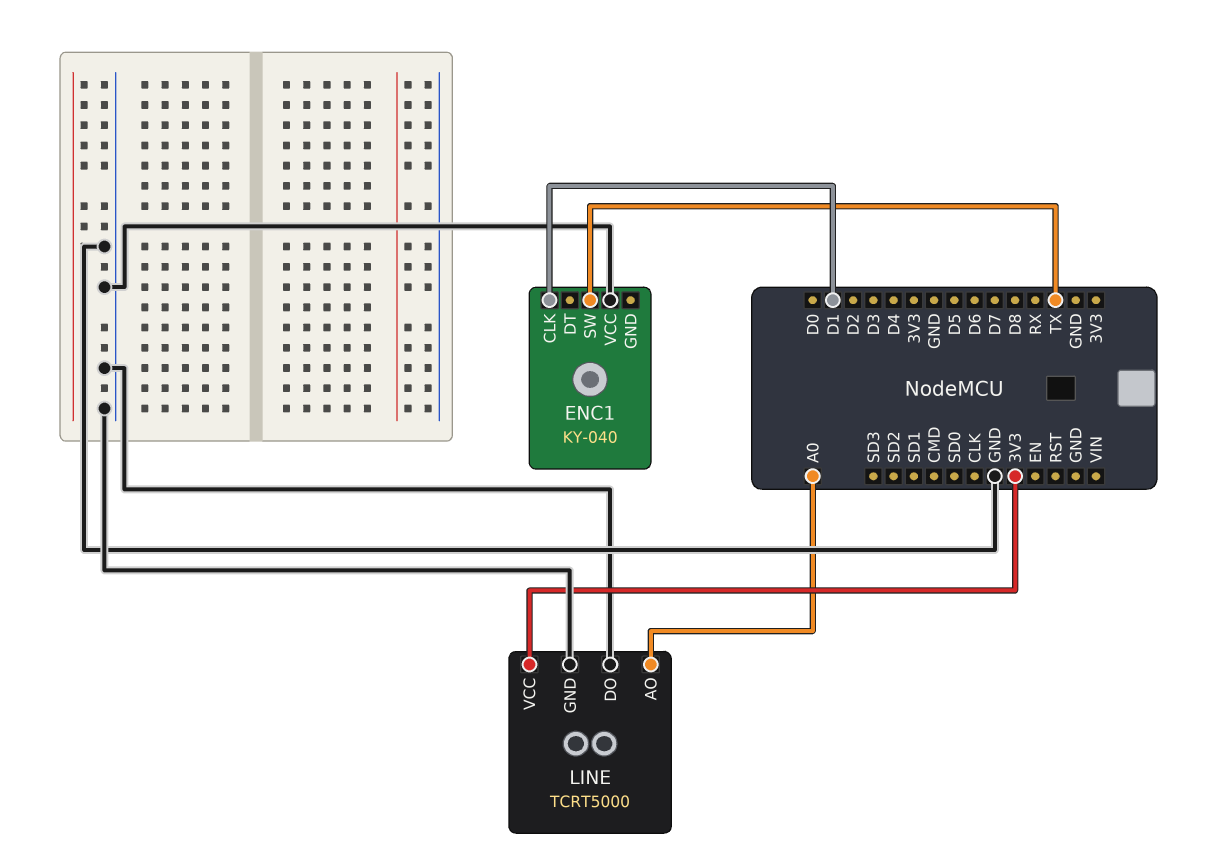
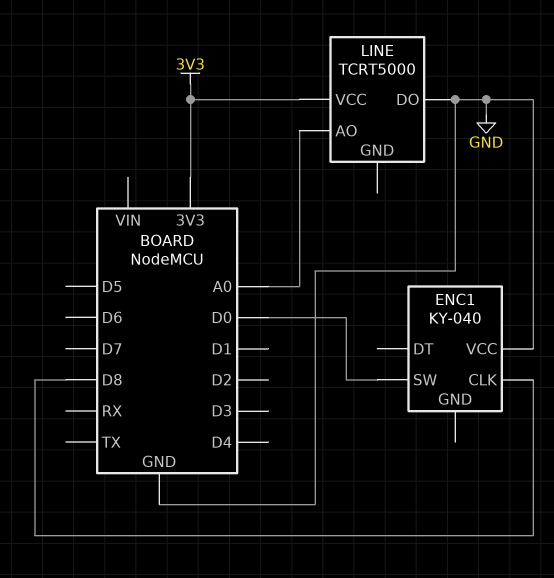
ENC1 pin CLK: D1 -> D8
ENC1 pin SW: TX -> D0
LINE pin GND: GND -> none

